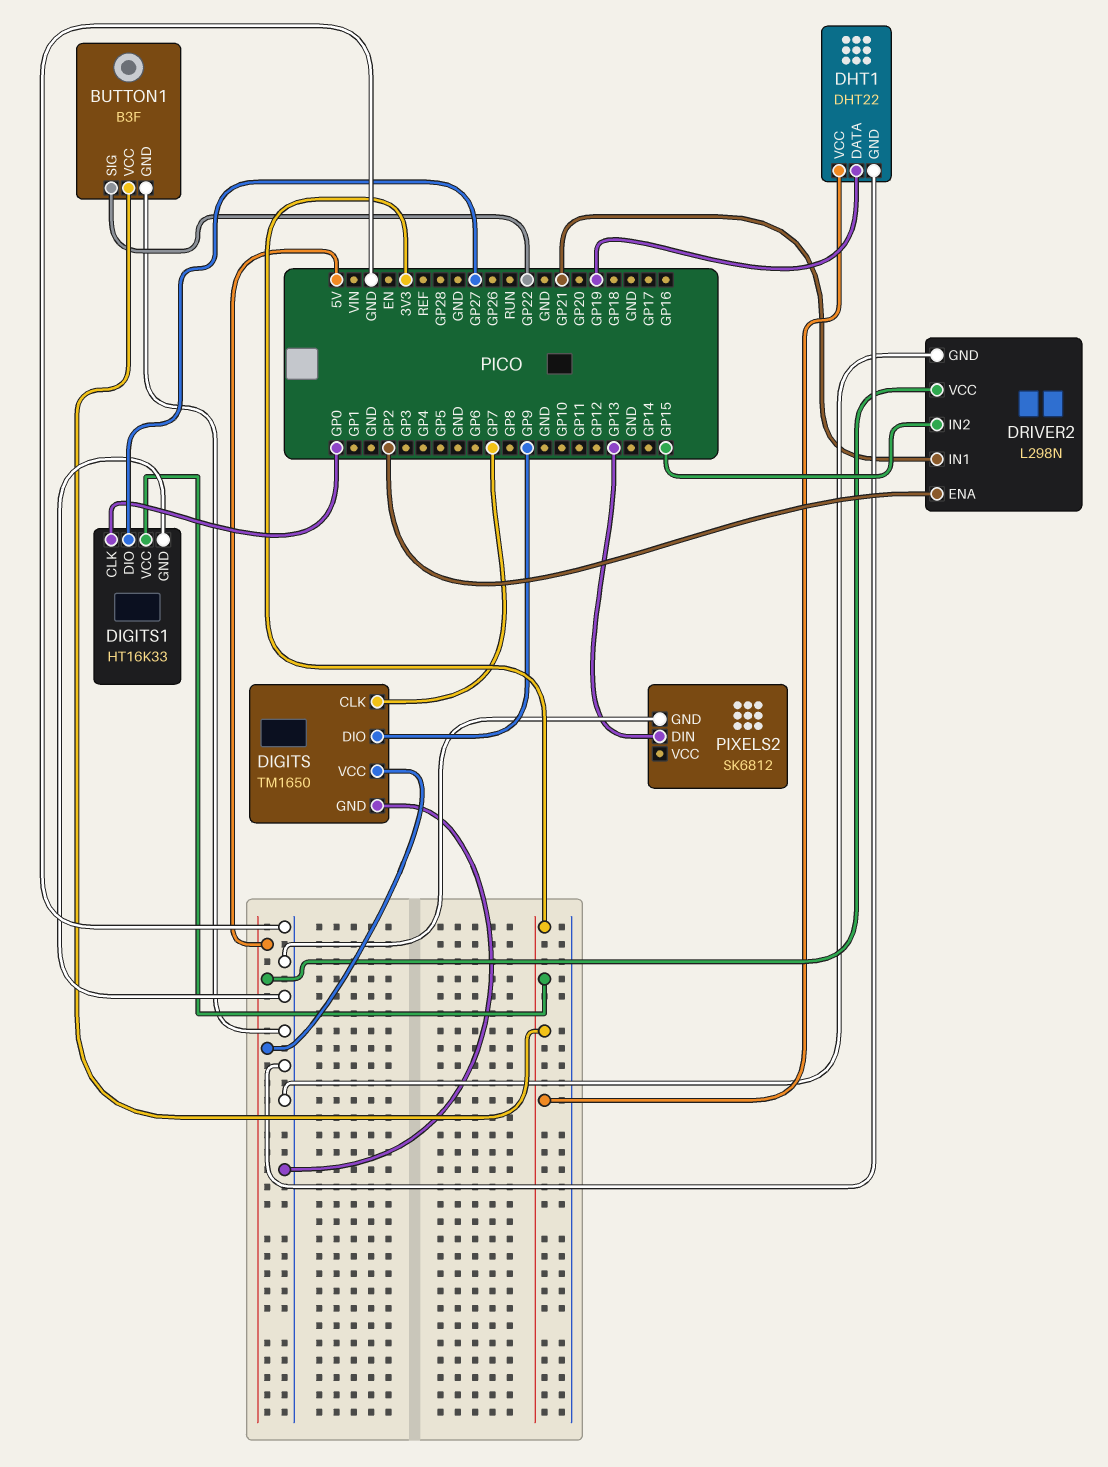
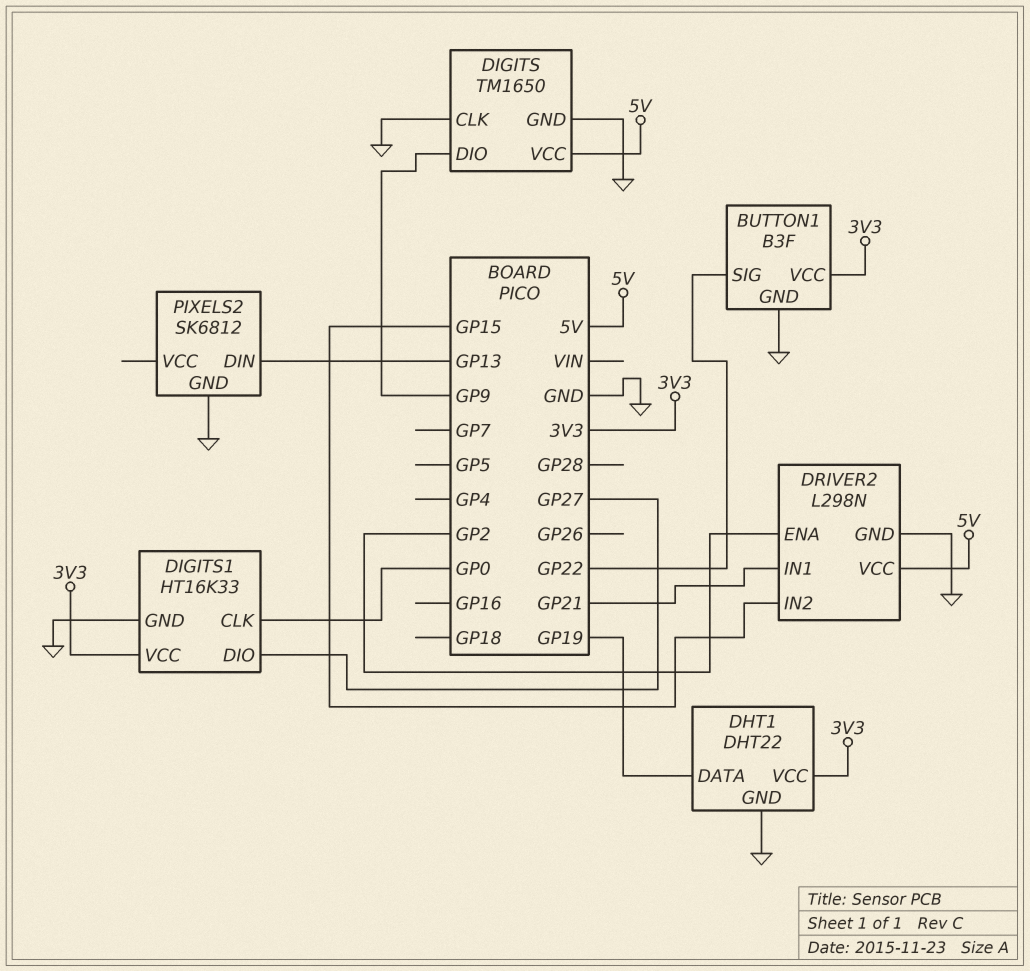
DIGITS pin CLK: GP7 -> GND

